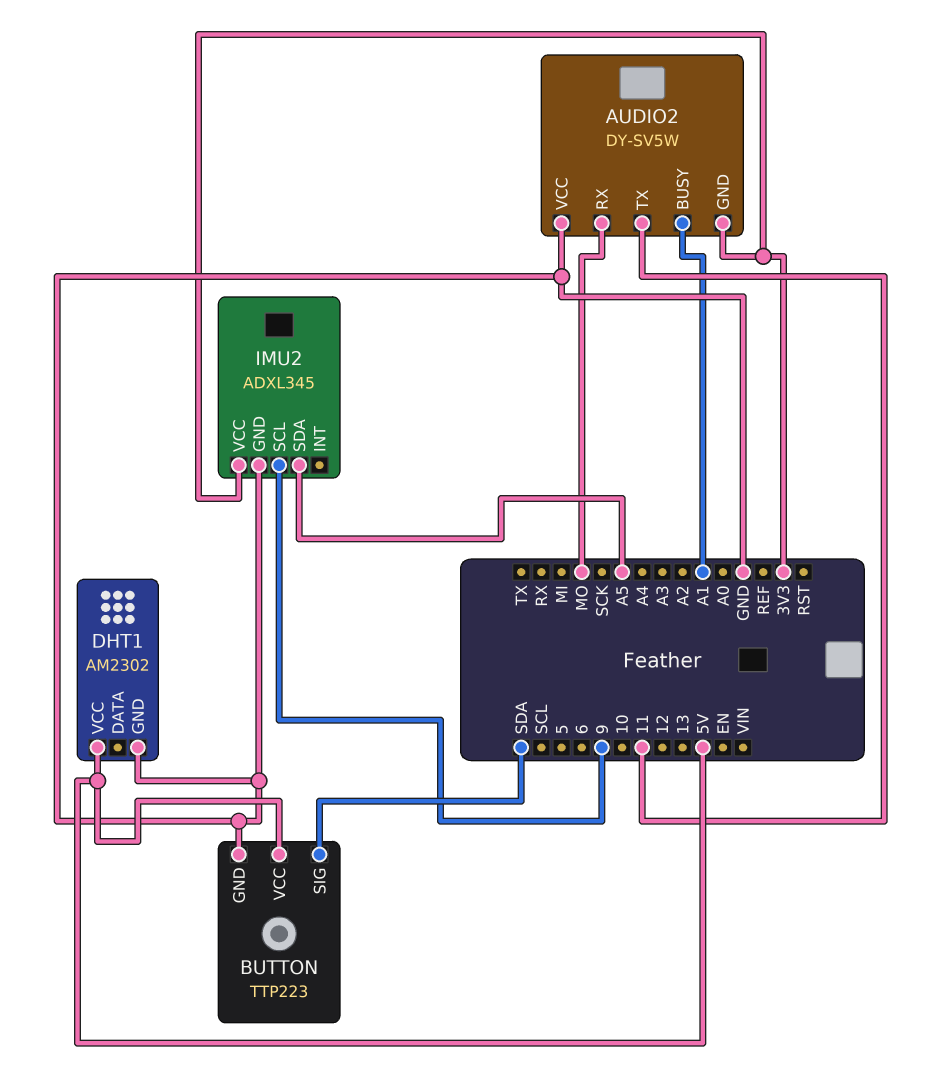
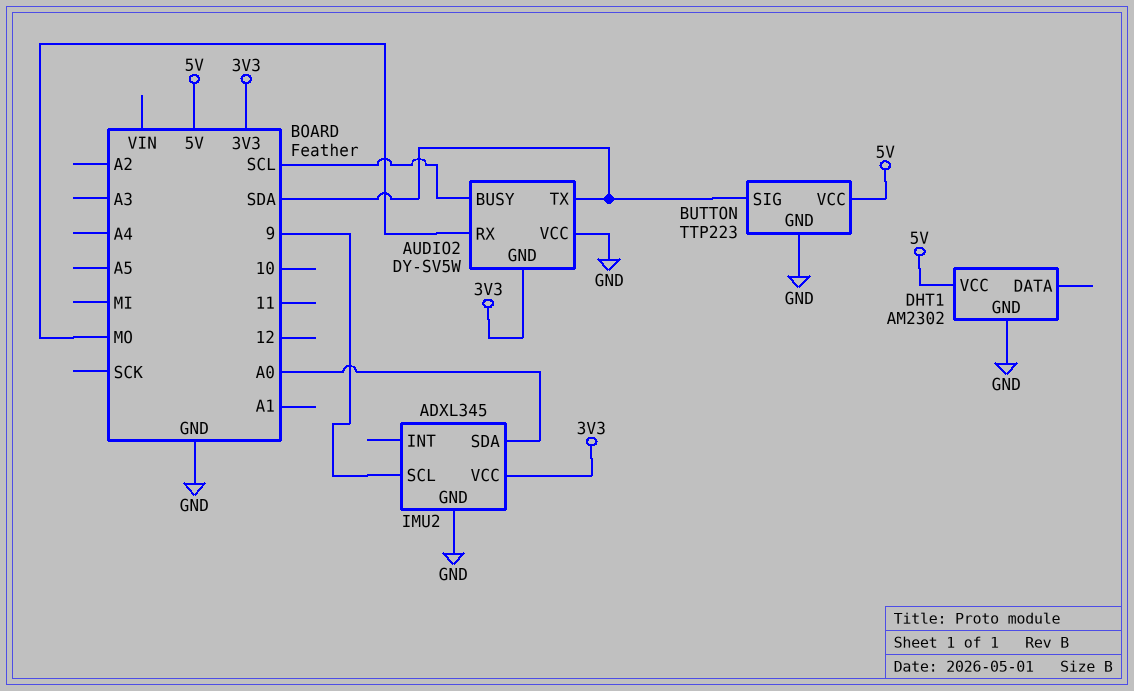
AUDIO2 pin BUSY: A1 -> SCL
AUDIO2 pin TX: 11 -> SDA
IMU2 pin SDA: A5 -> A0

